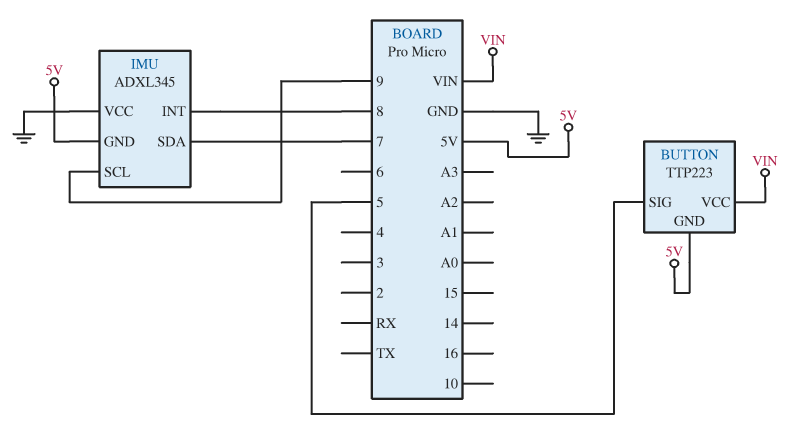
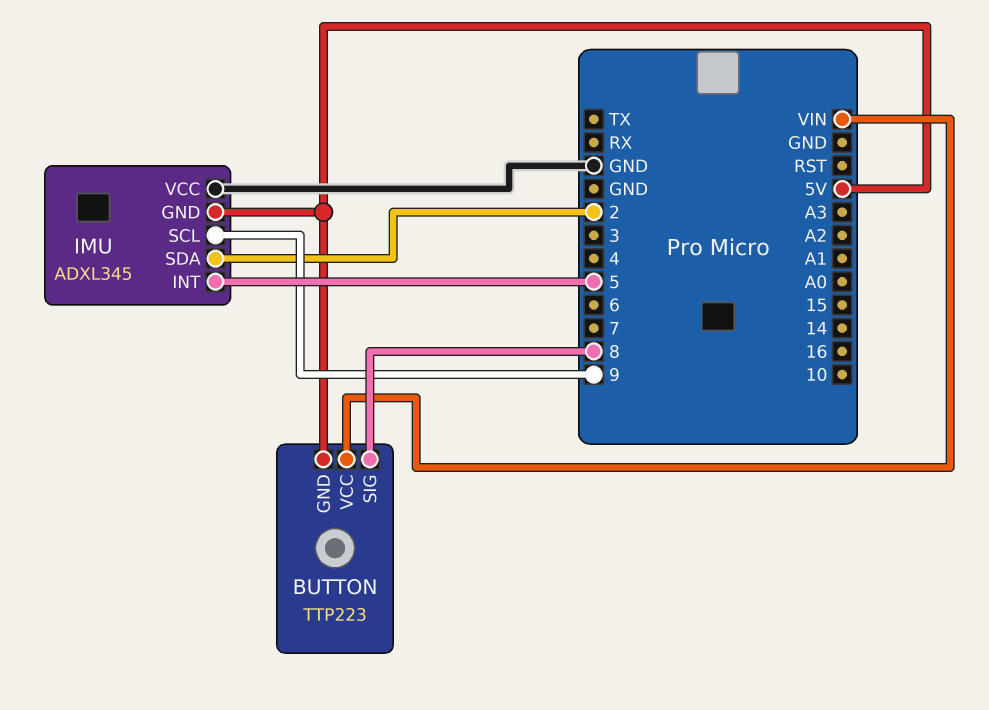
BUTTON pin SIG: 5 -> 8
IMU pin INT: 8 -> 5
IMU pin SDA: 7 -> 2

